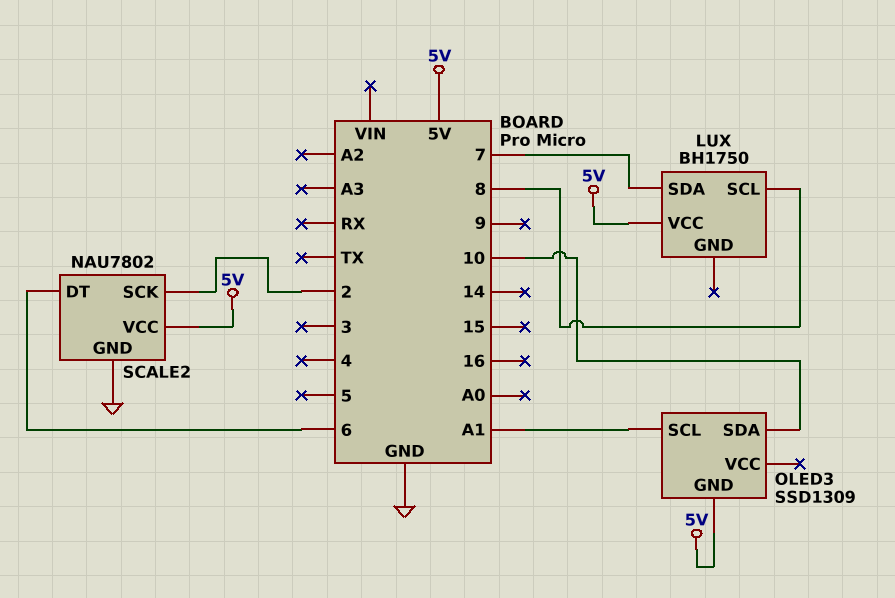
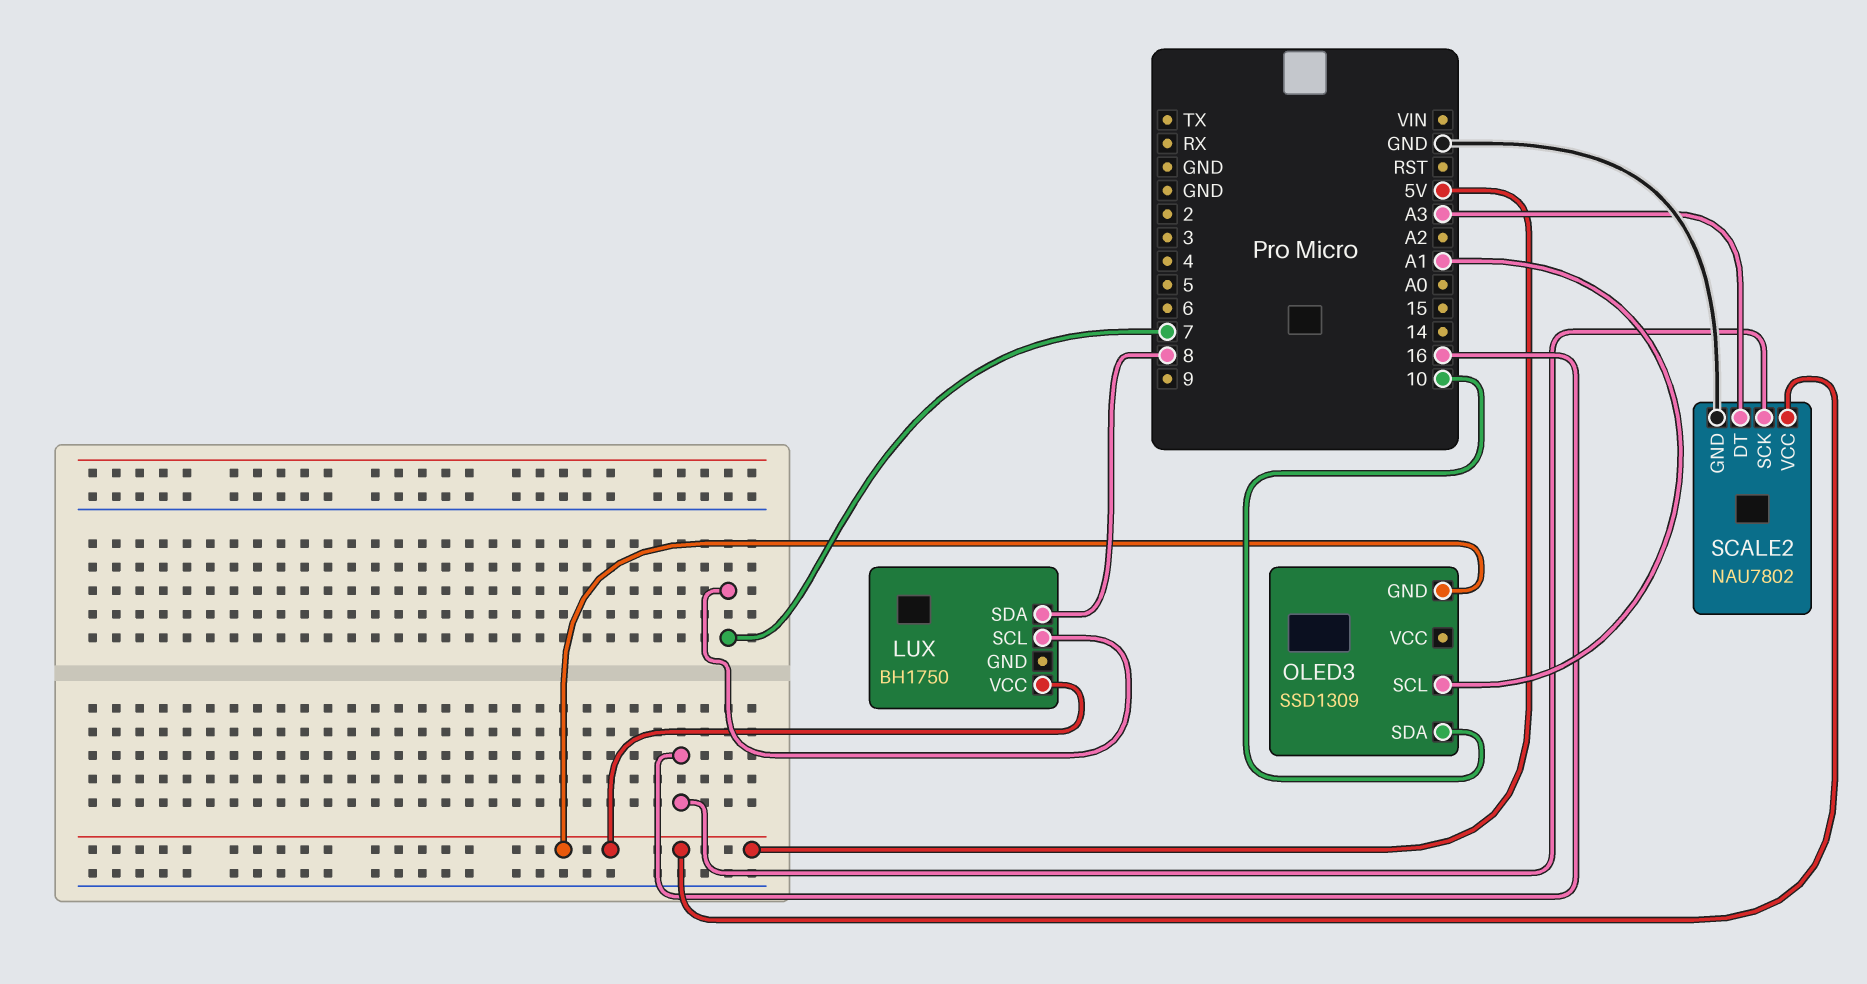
LUX pin SCL: 8 -> 7
LUX pin SDA: 7 -> 8
SCALE2 pin DT: 6 -> A3
SCALE2 pin SCK: 2 -> 16

